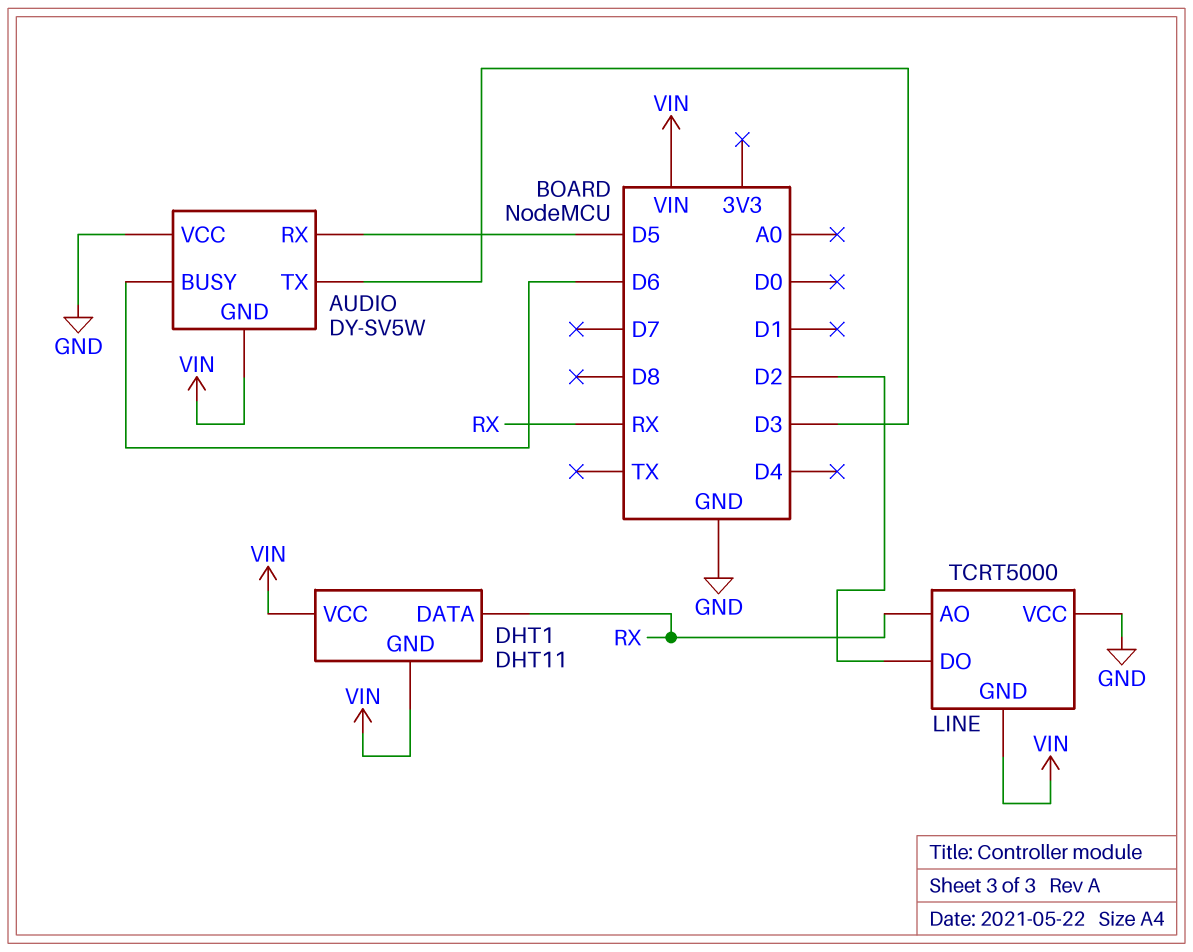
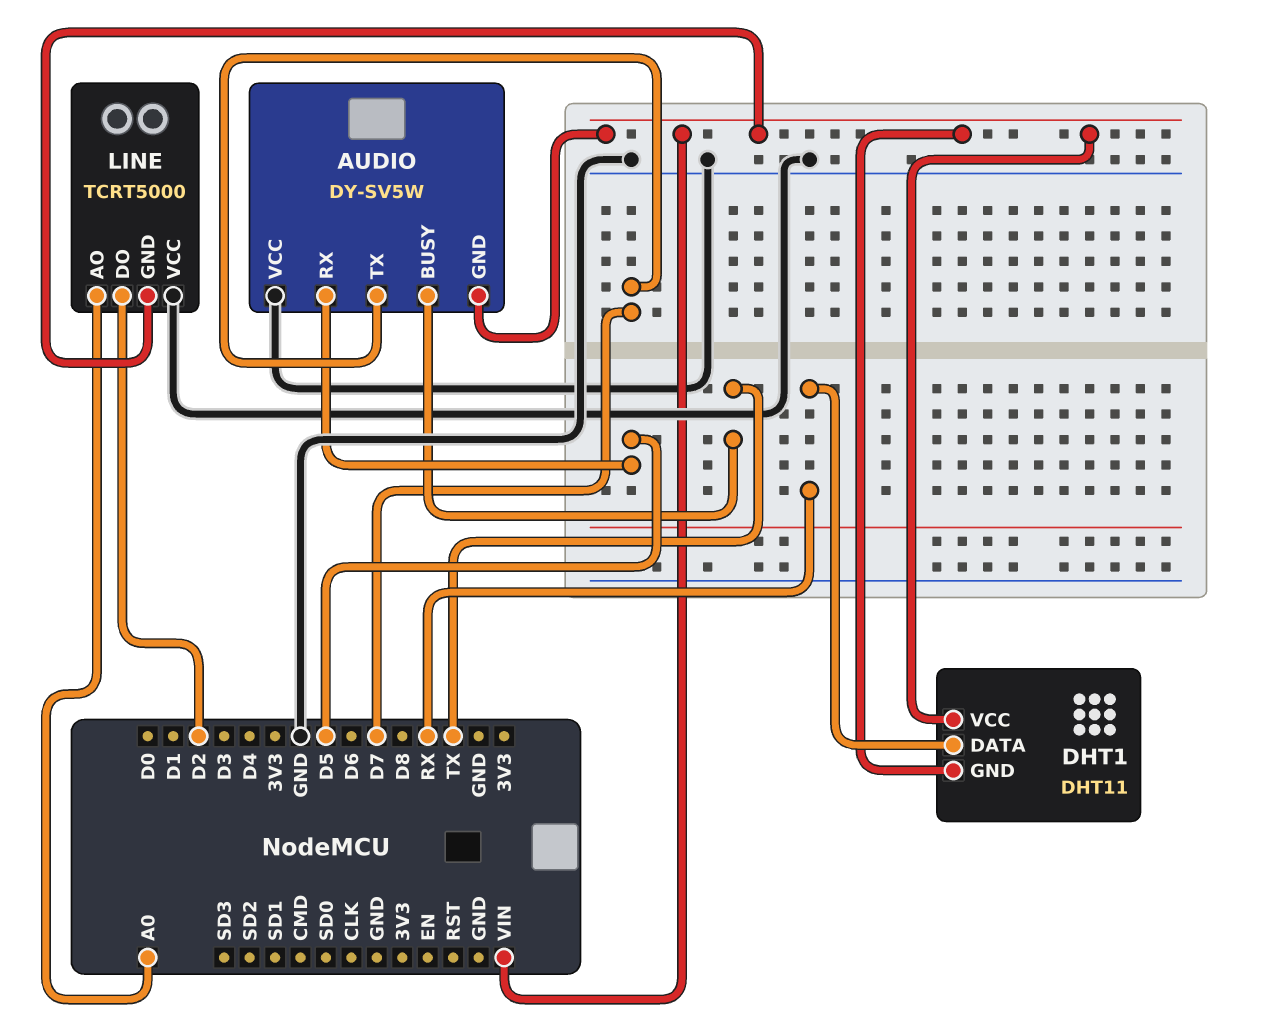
AUDIO pin BUSY: D6 -> TX
AUDIO pin TX: D3 -> D7
LINE pin AO: RX -> A0

